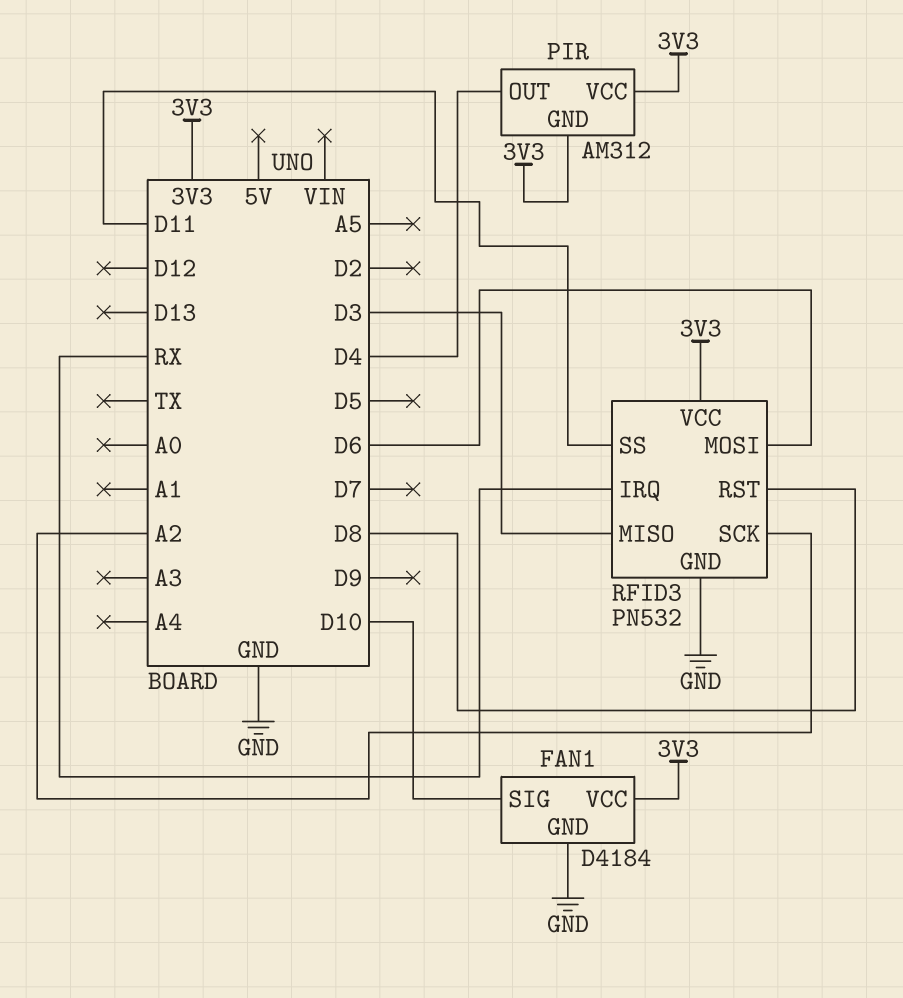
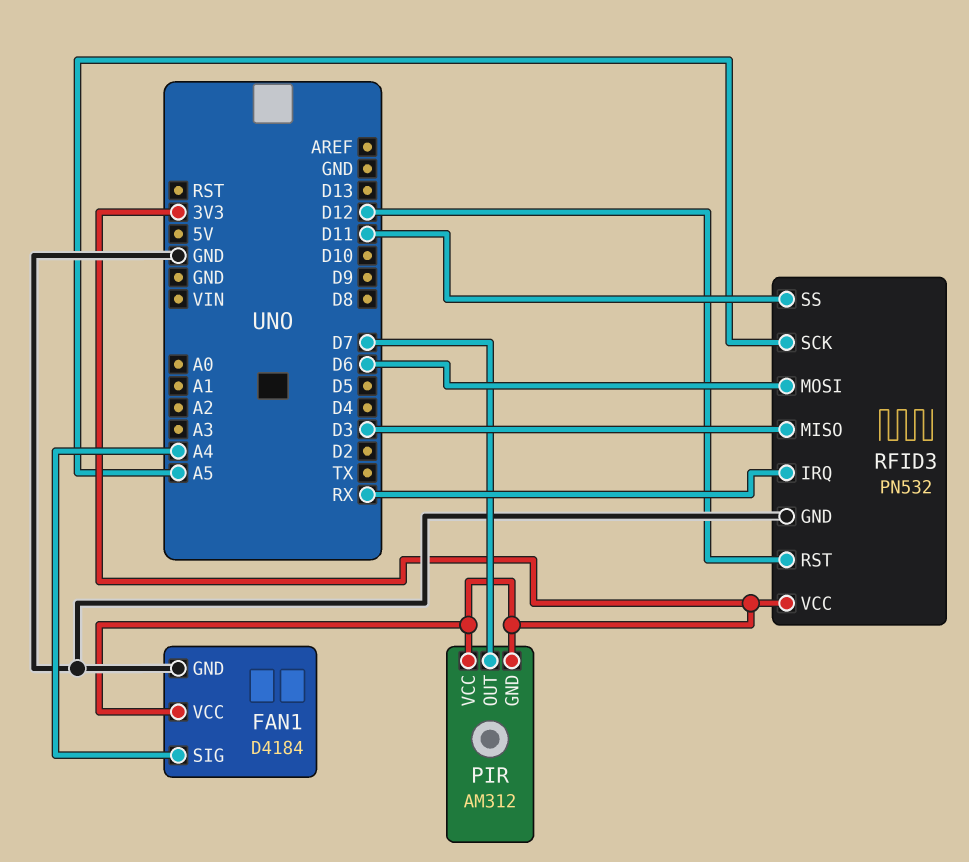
FAN1 pin SIG: D10 -> A4
PIR pin OUT: D4 -> D7
RFID3 pin RST: D8 -> D12
RFID3 pin SCK: A2 -> A5

